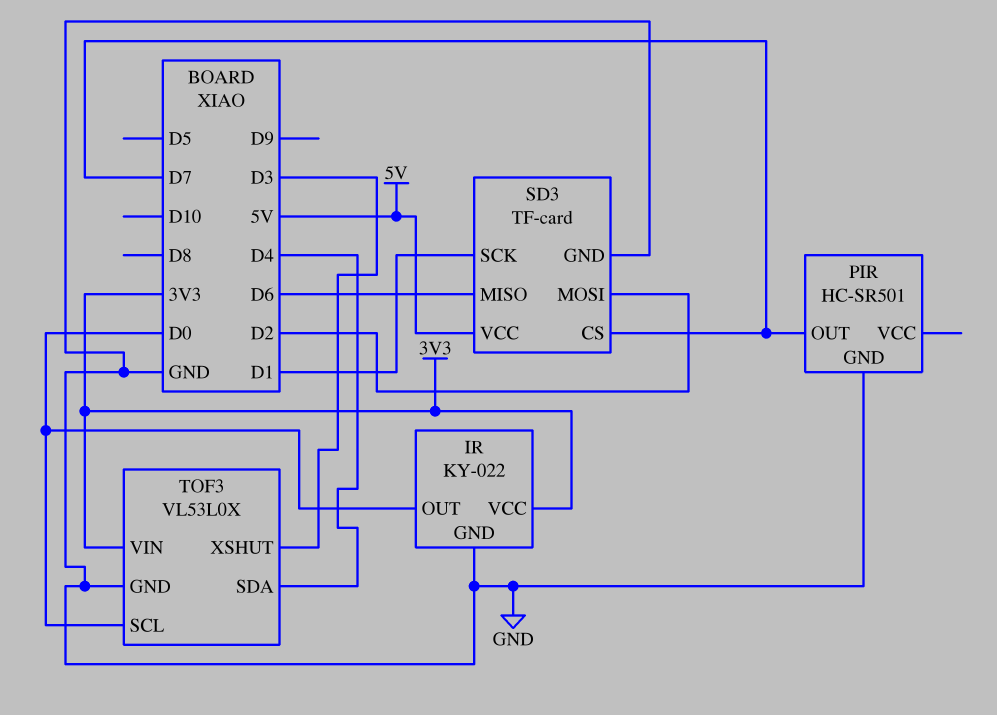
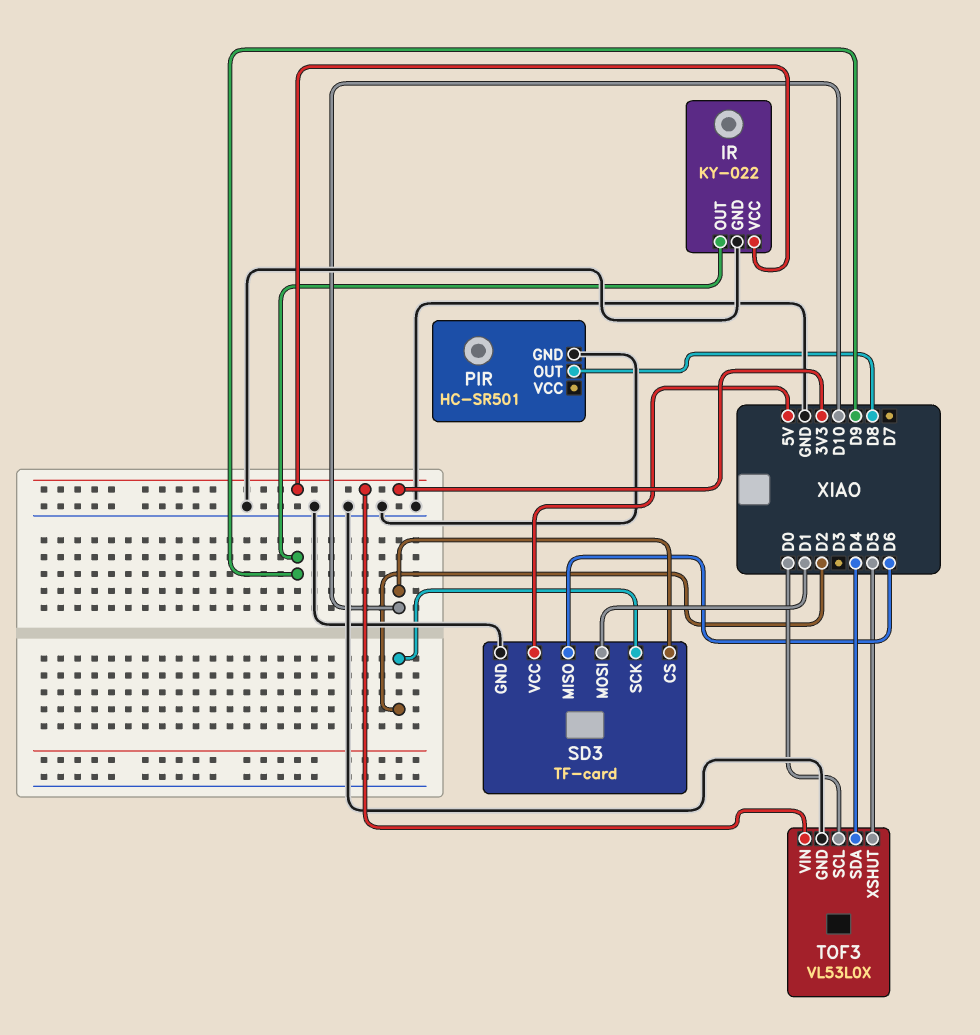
IR pin OUT: D0 -> D9
PIR pin OUT: D7 -> D8
SD3 pin CS: D7 -> D10
SD3 pin MOSI: D2 -> D1
SD3 pin SCK: D1 -> D2
TOF3 pin XSHUT: D3 -> D5

